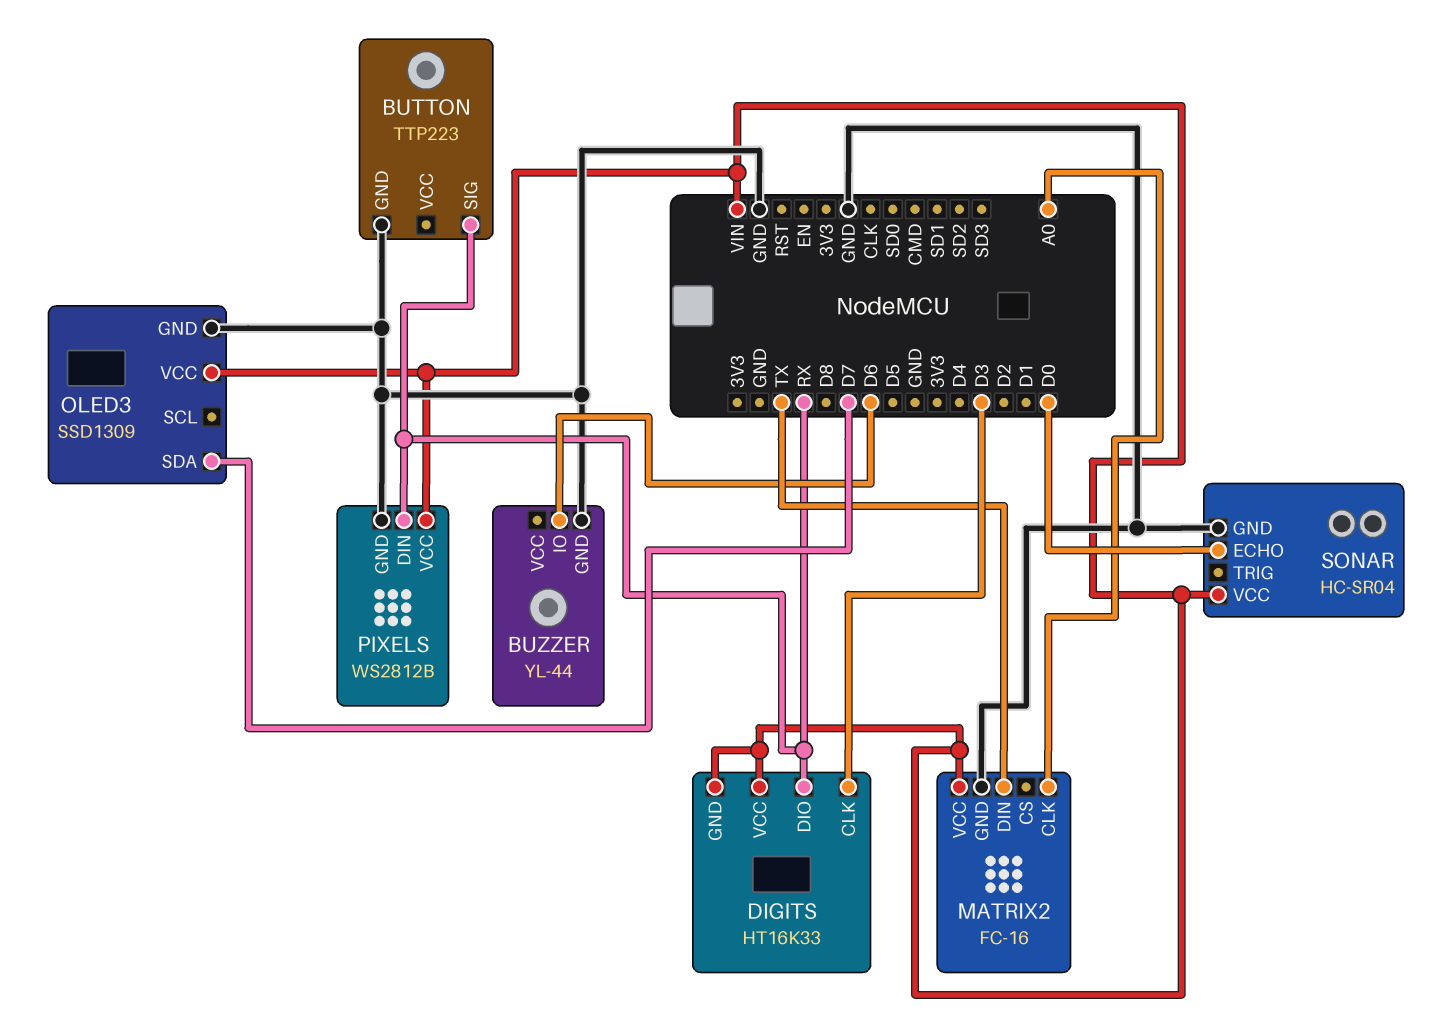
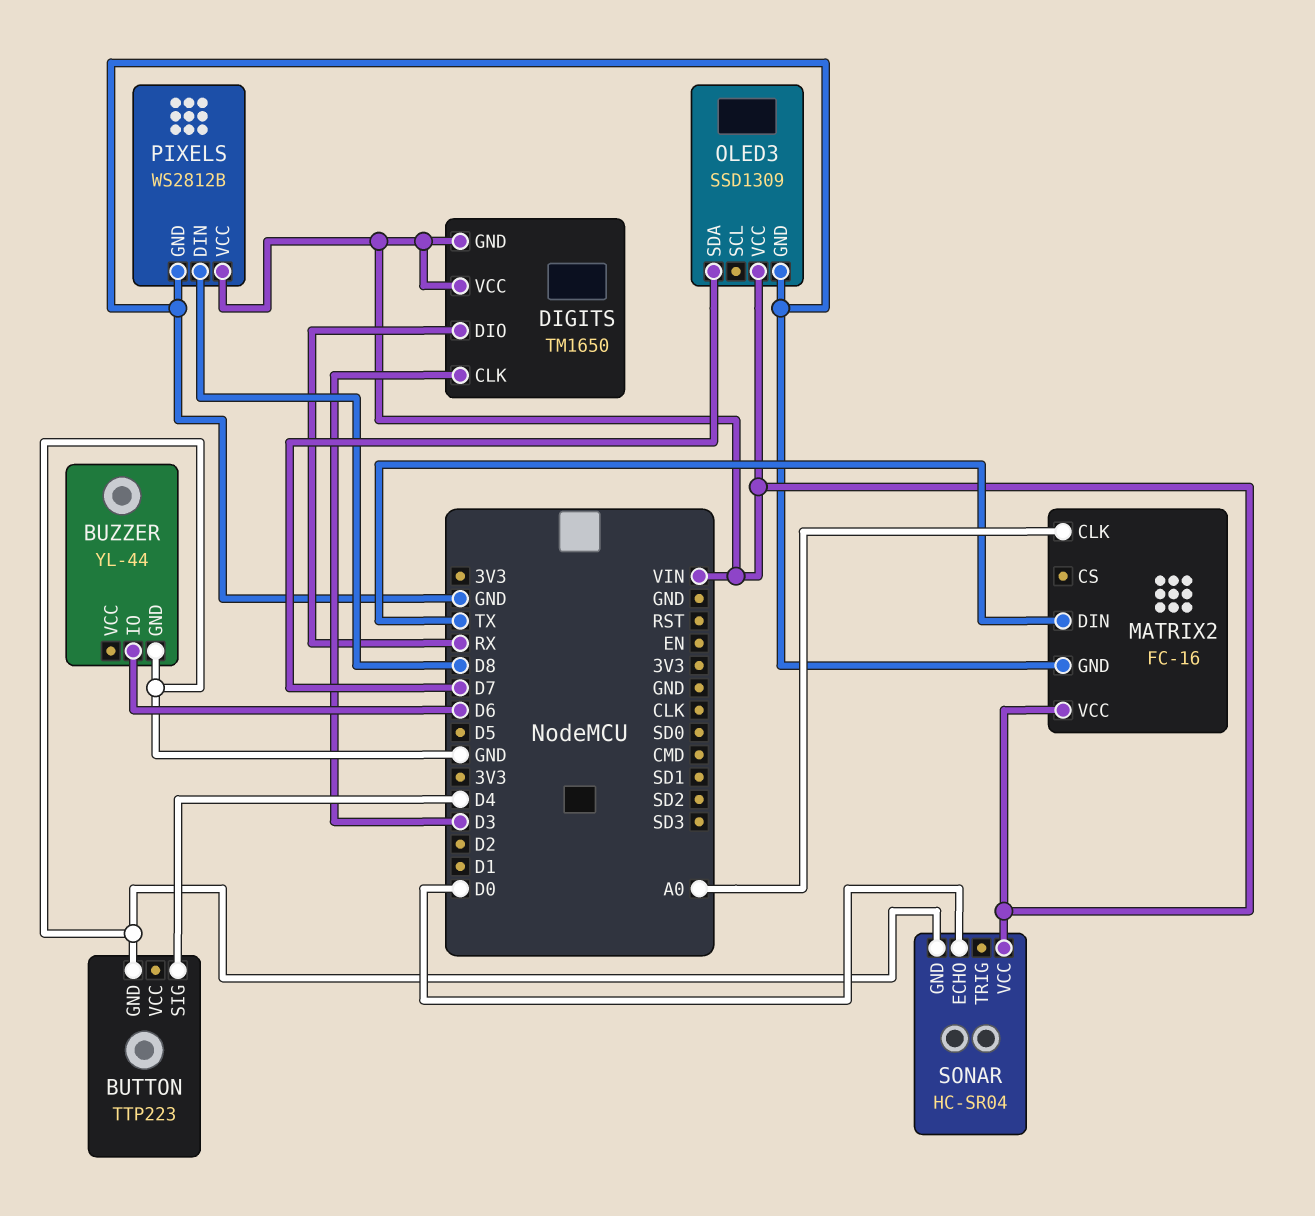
BUTTON pin SIG: RX -> D4
DIGITS: HT16K33 -> TM1650
PIXELS pin DIN: RX -> D8

